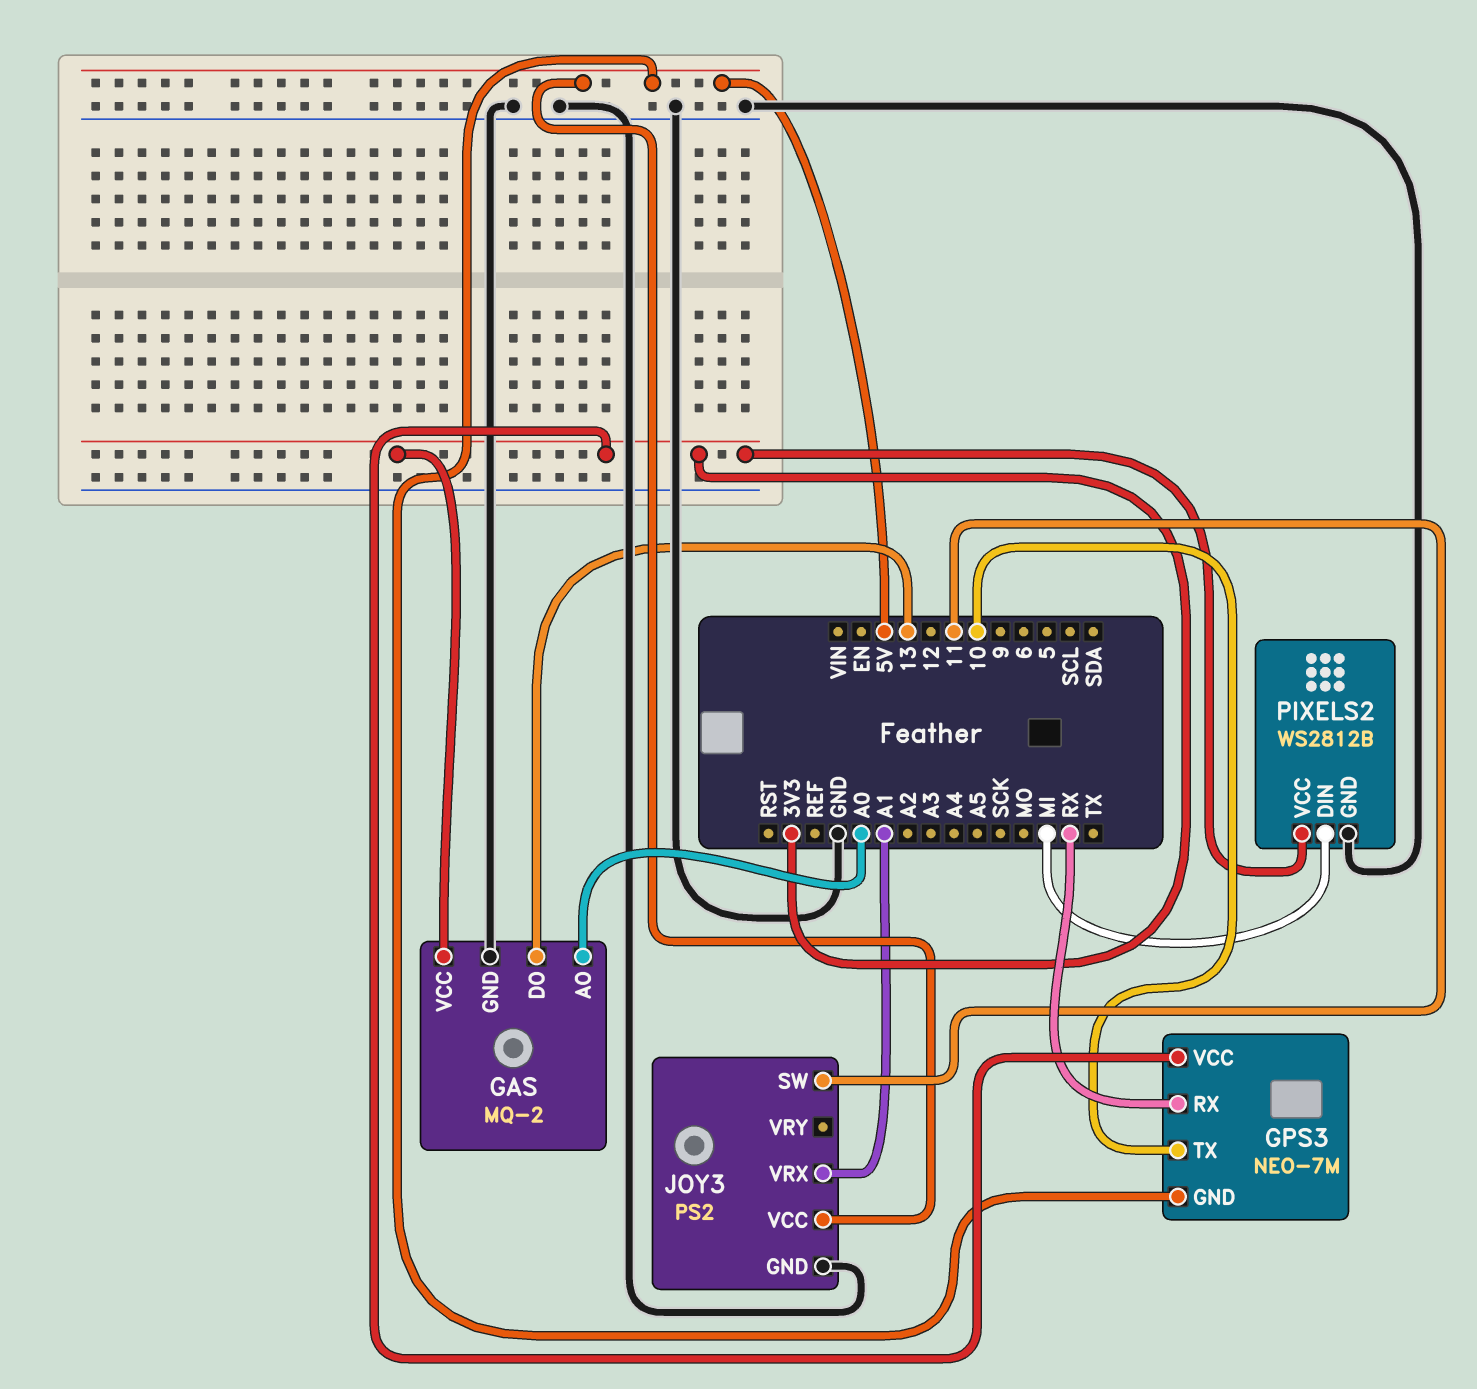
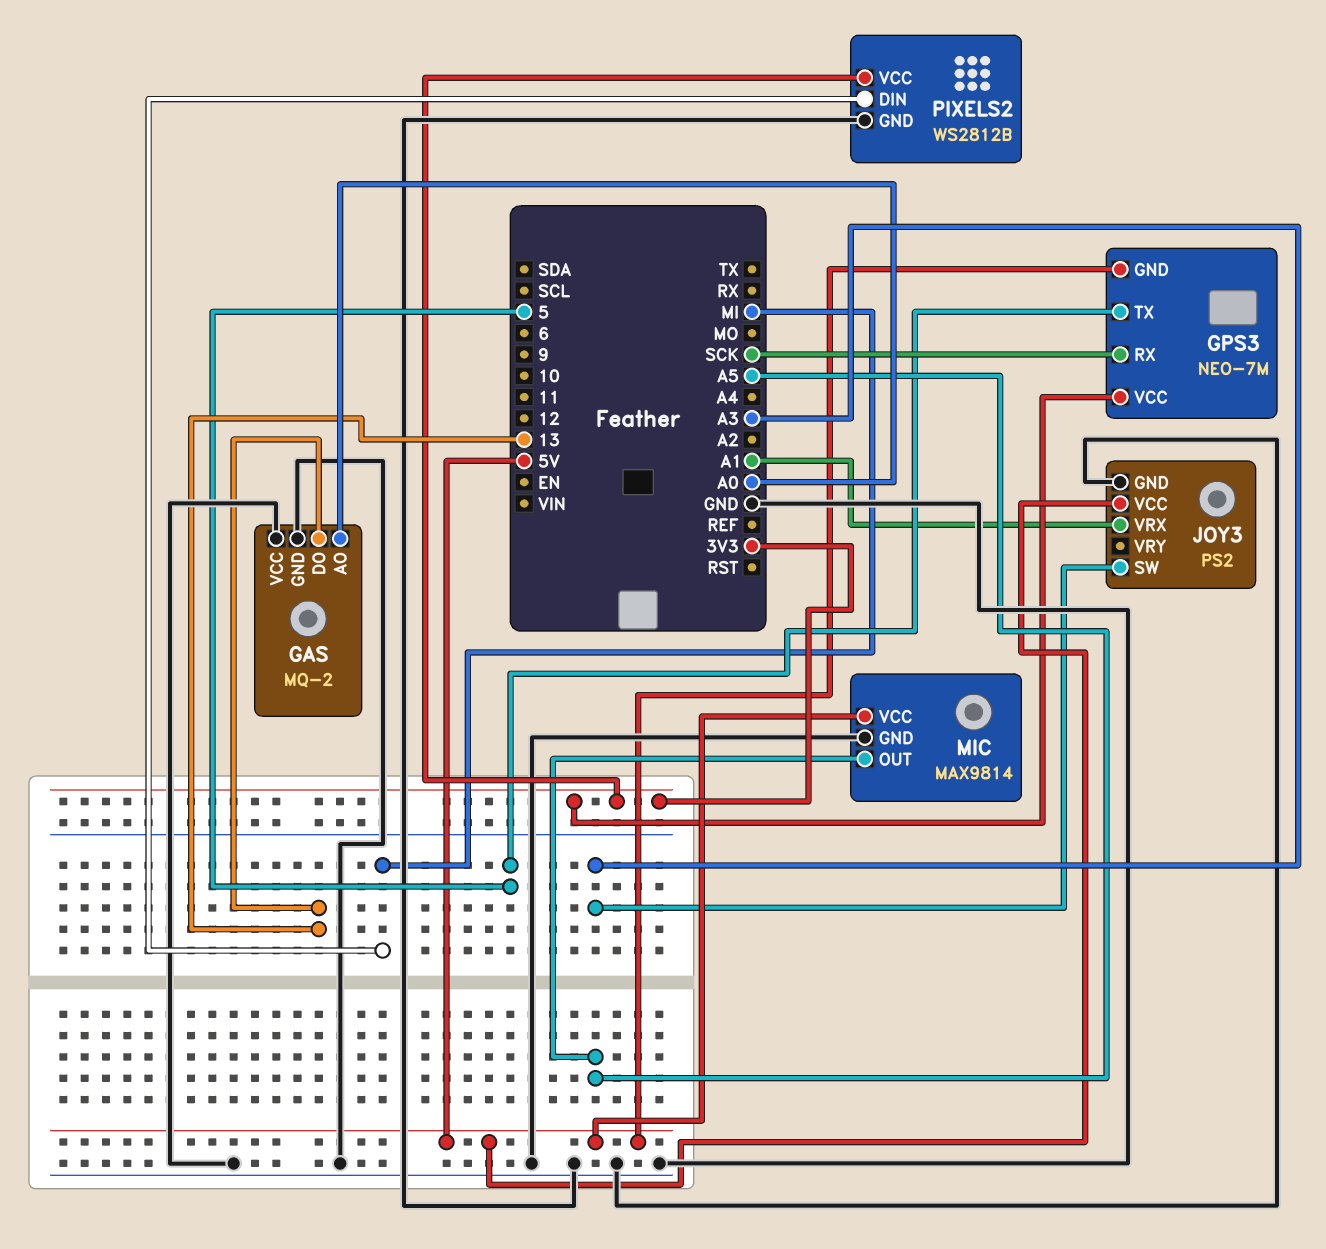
GAS pin VCC: 3V3 -> GND
GPS3 pin RX: RX -> SCK
GPS3 pin TX: 10 -> 5
JOY3 pin SW: 11 -> A3
MIC: none -> MAX9814
MIC pin GND: none -> GND
MIC pin OUT: none -> A5
MIC pin VCC: none -> 5V

